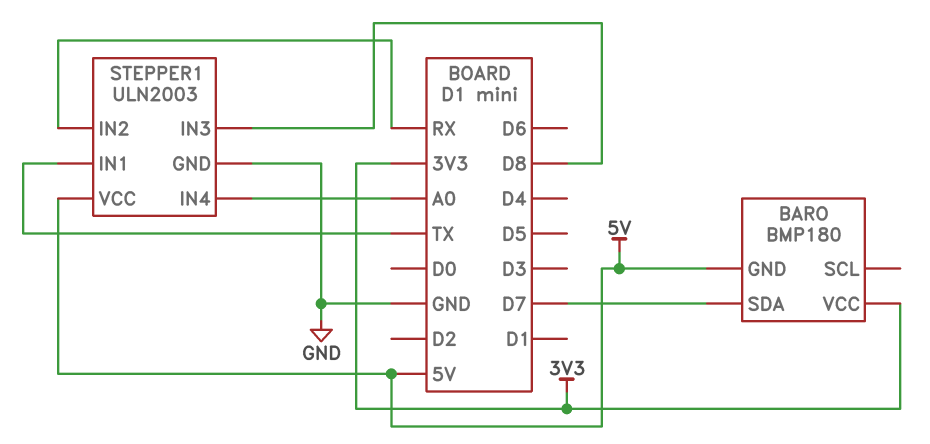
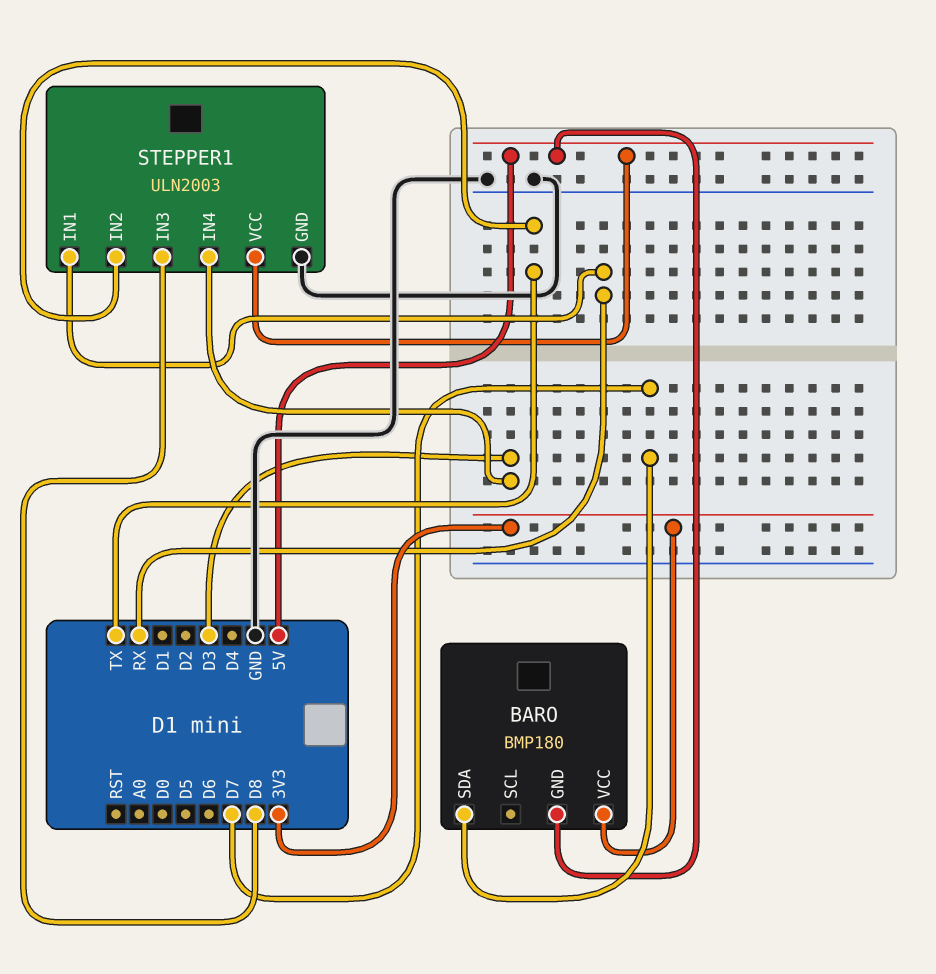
STEPPER1 pin IN1: TX -> RX
STEPPER1 pin IN2: RX -> TX
STEPPER1 pin IN4: A0 -> D3

